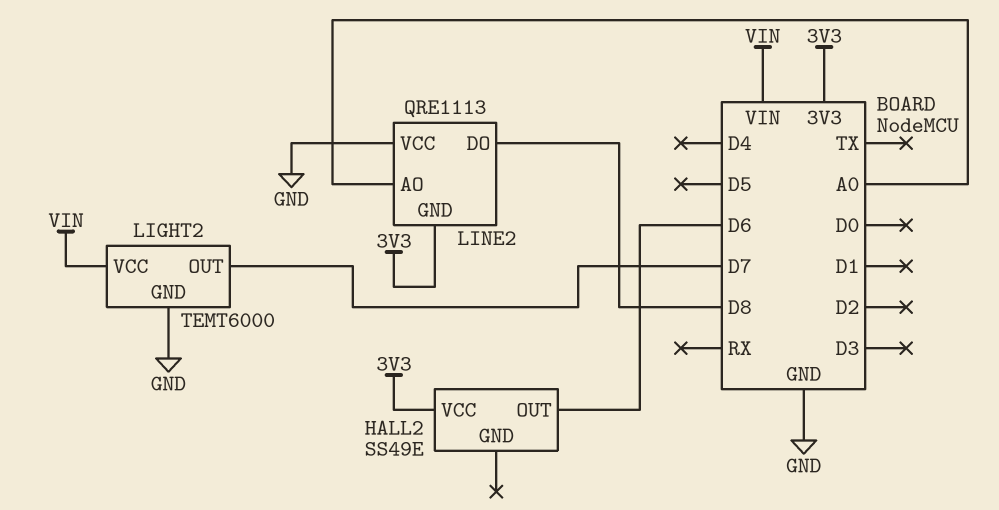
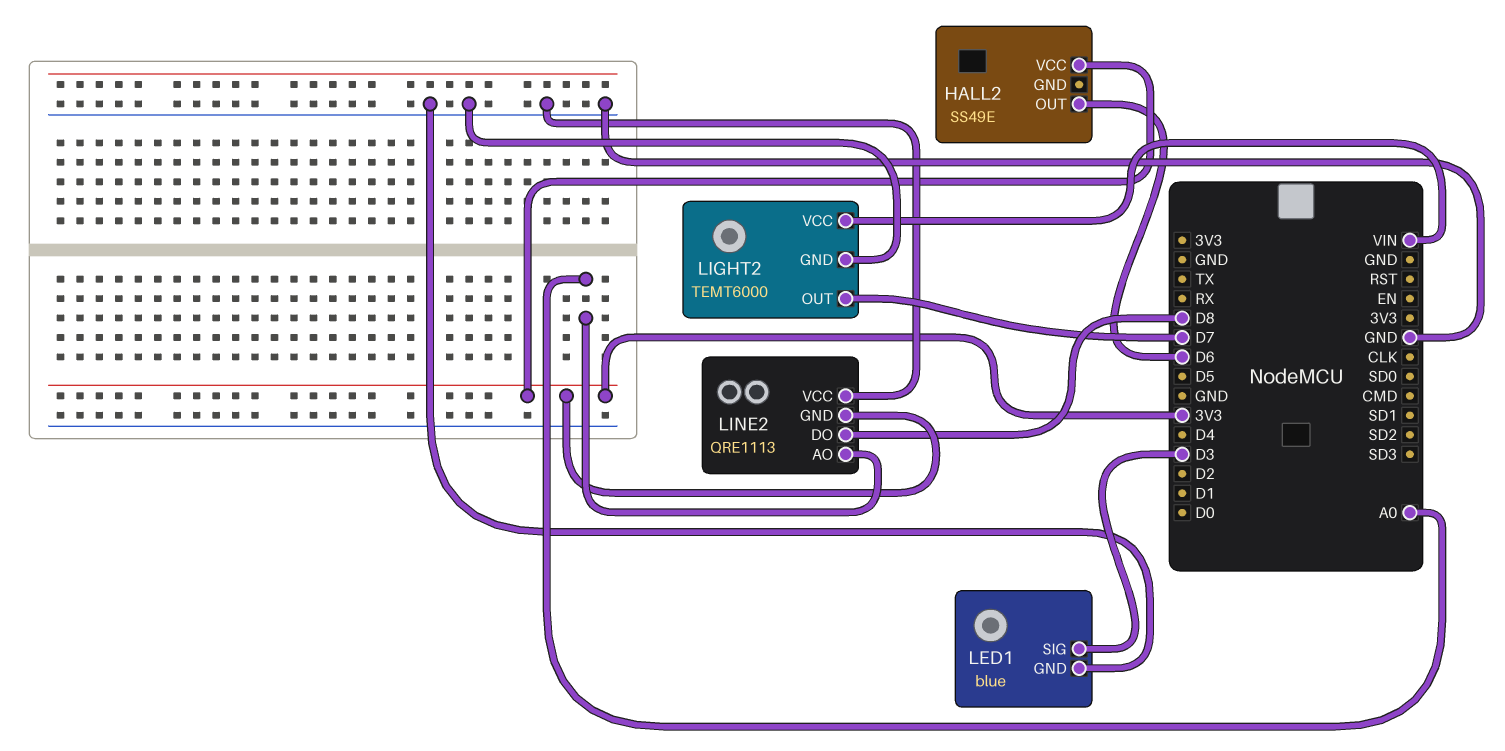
LED1: none -> blue
LED1 pin GND: none -> GND
LED1 pin SIG: none -> D3

